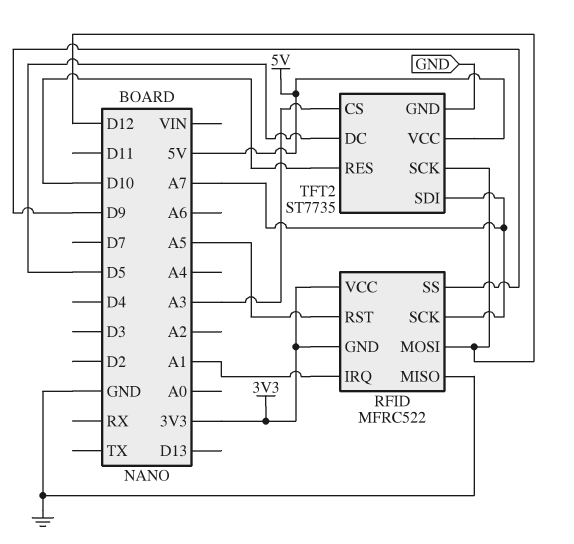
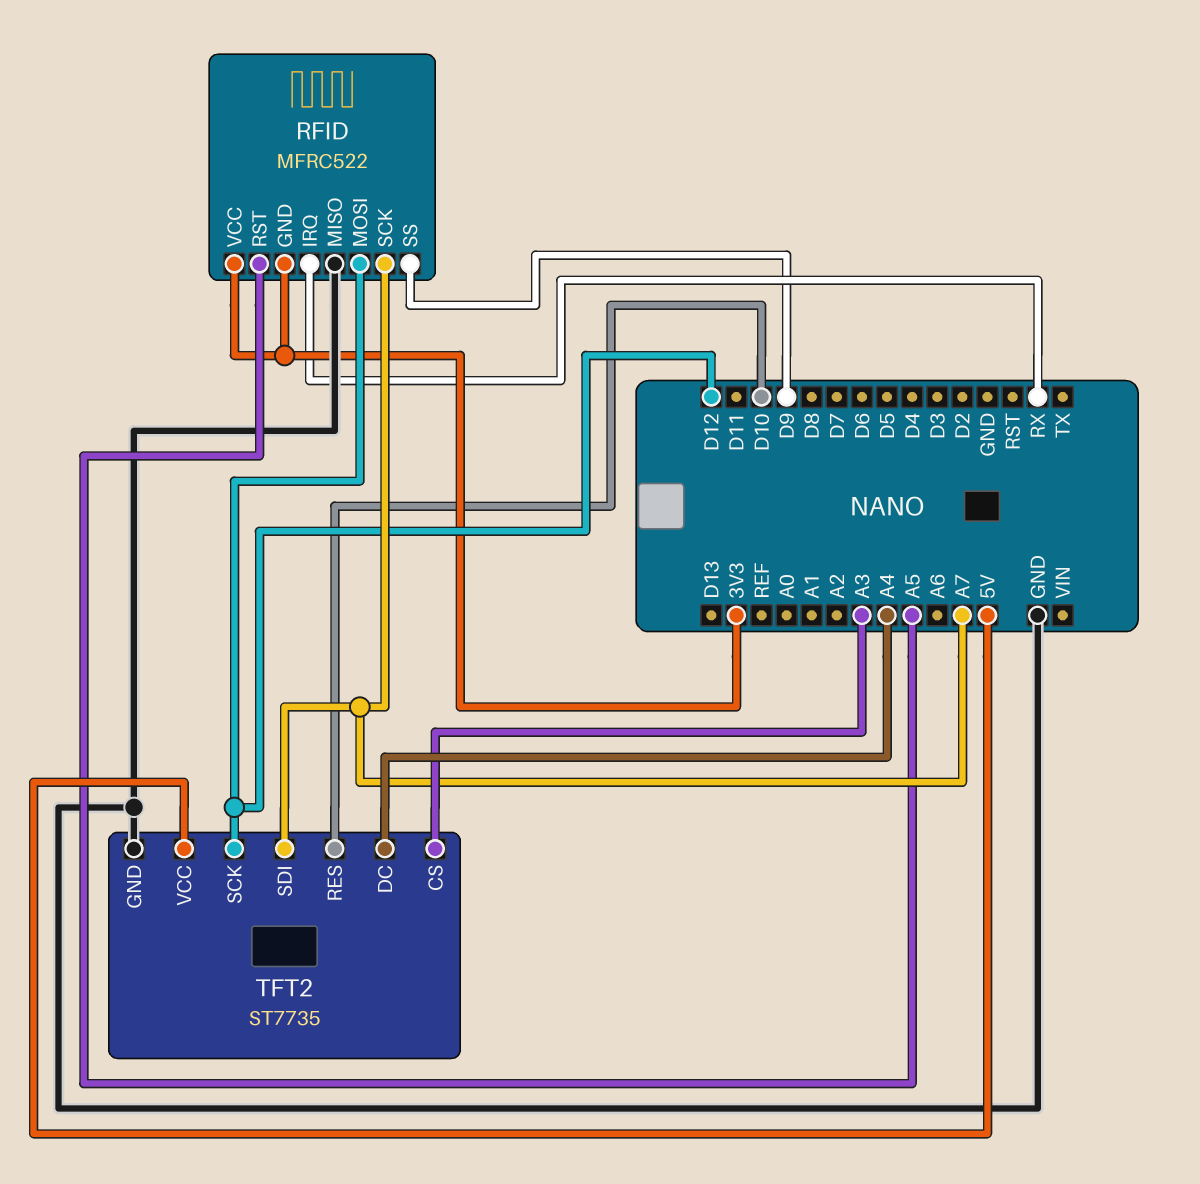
RFID pin IRQ: A1 -> RX
TFT2 pin DC: D5 -> A4

